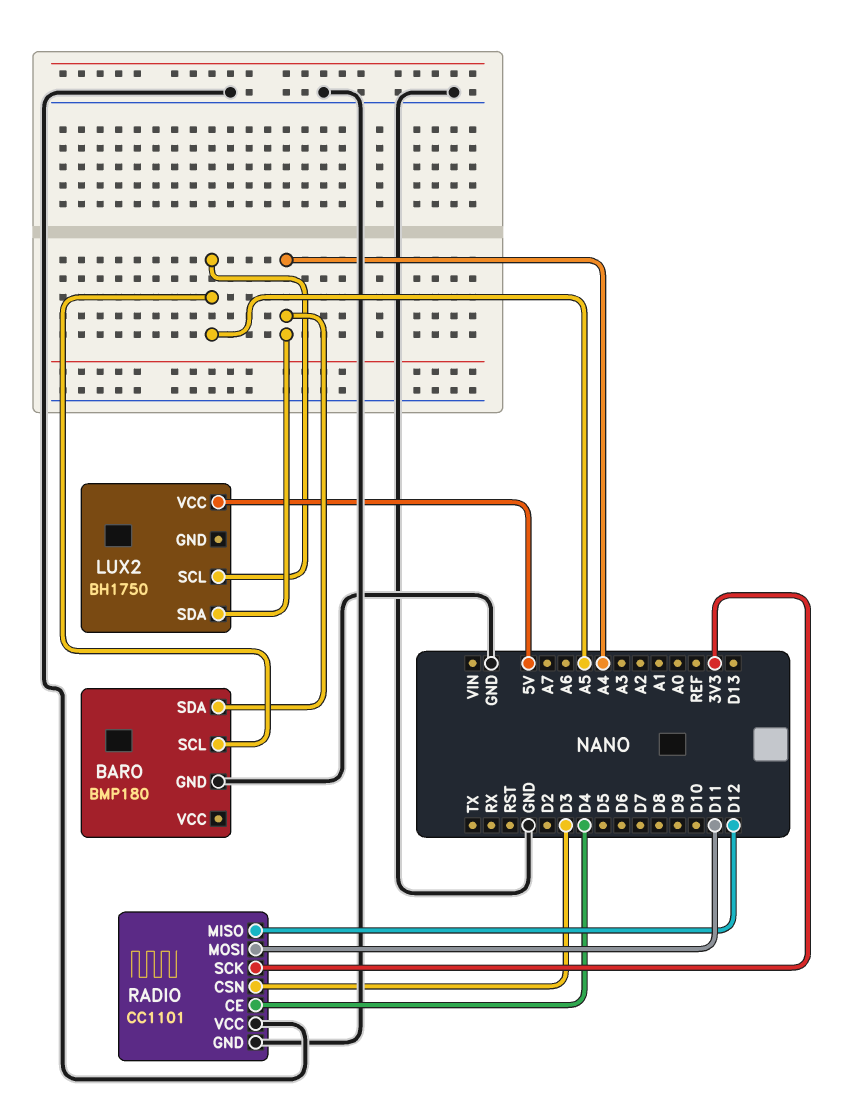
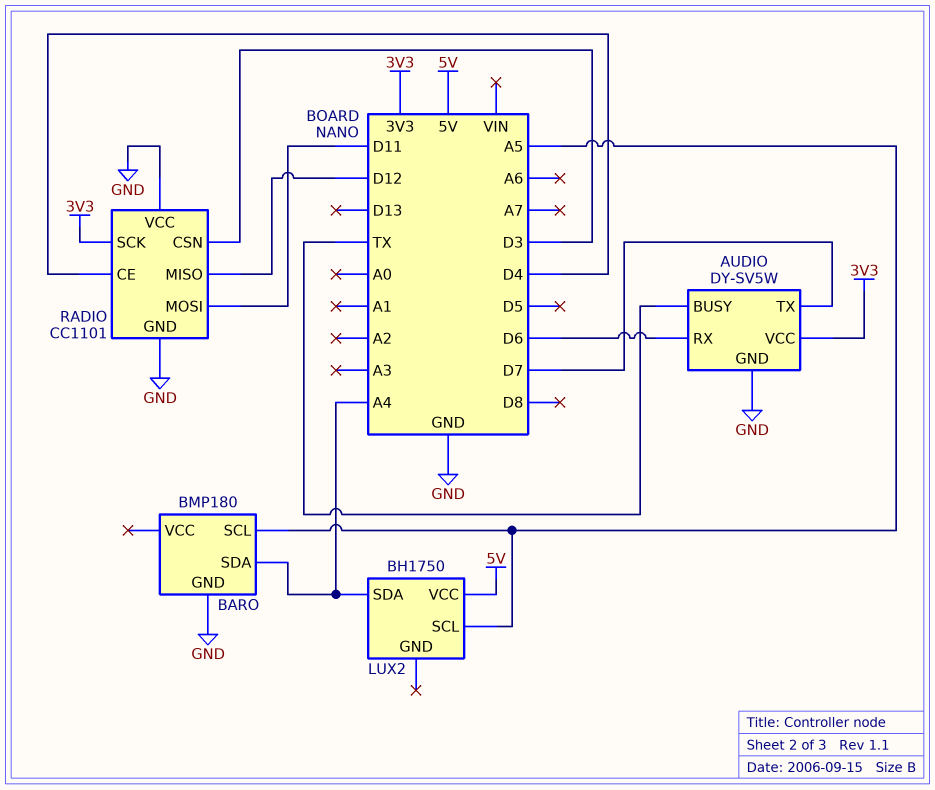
AUDIO: none -> DY-SV5W
AUDIO pin BUSY: none -> TX
AUDIO pin GND: none -> GND
AUDIO pin RX: none -> D6
AUDIO pin TX: none -> D7
AUDIO pin VCC: none -> 3V3

